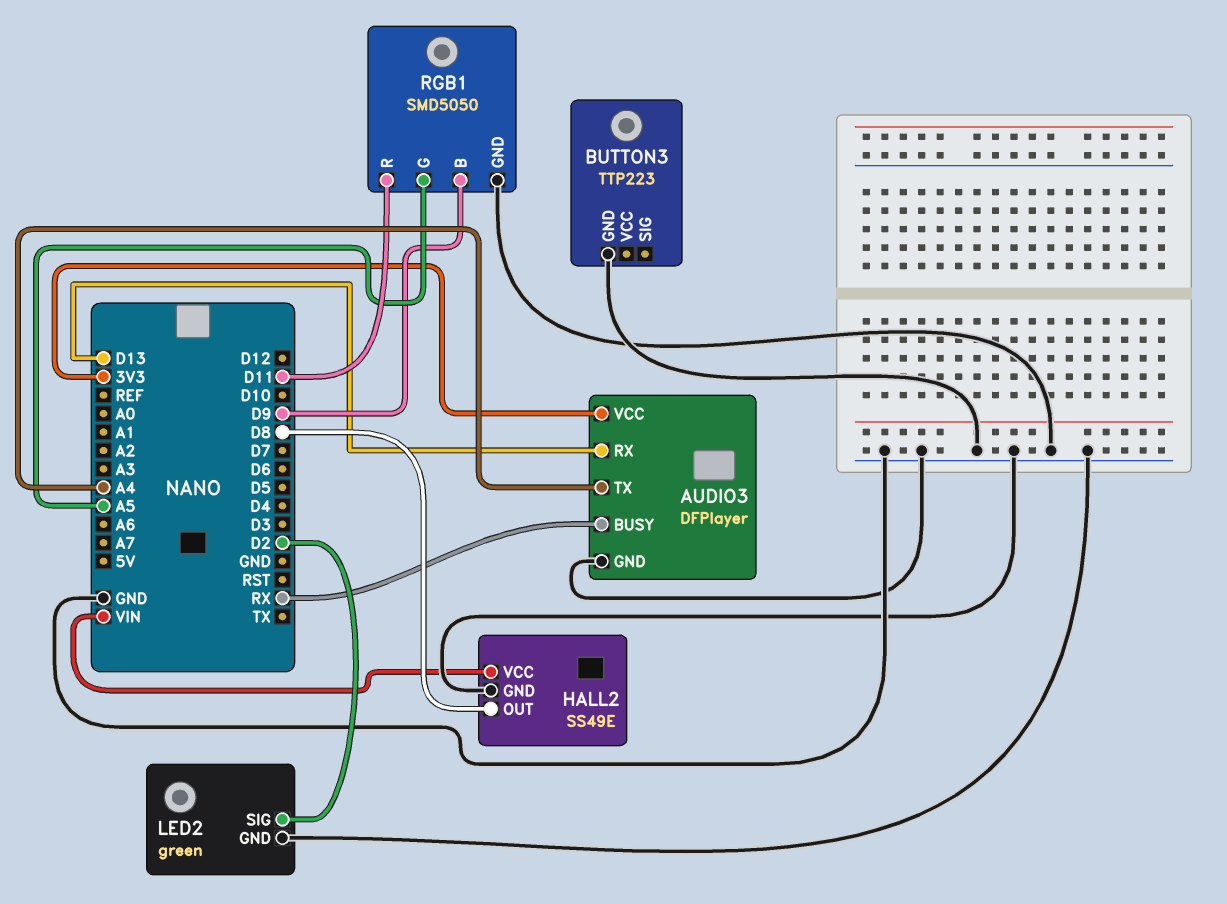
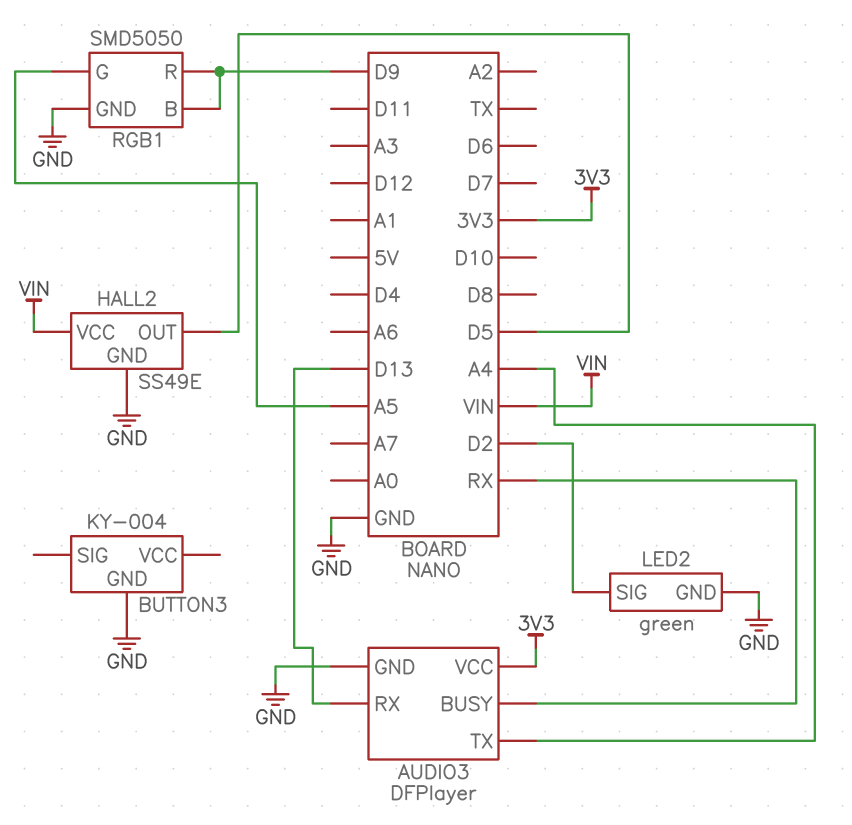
BUTTON3: TTP223 -> KY-004
HALL2 pin OUT: D8 -> D5
RGB1 pin R: D11 -> D9

